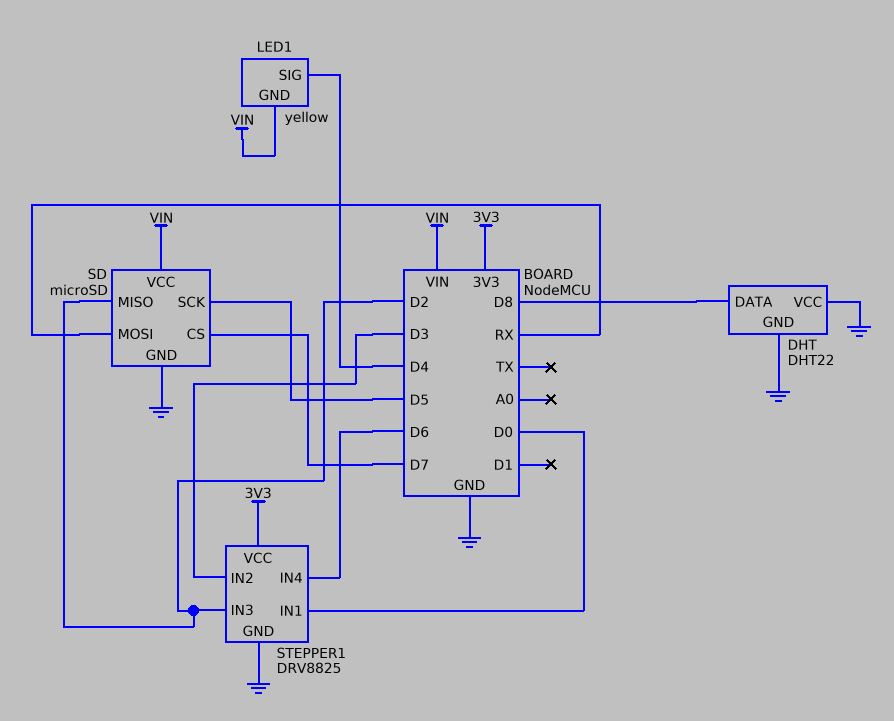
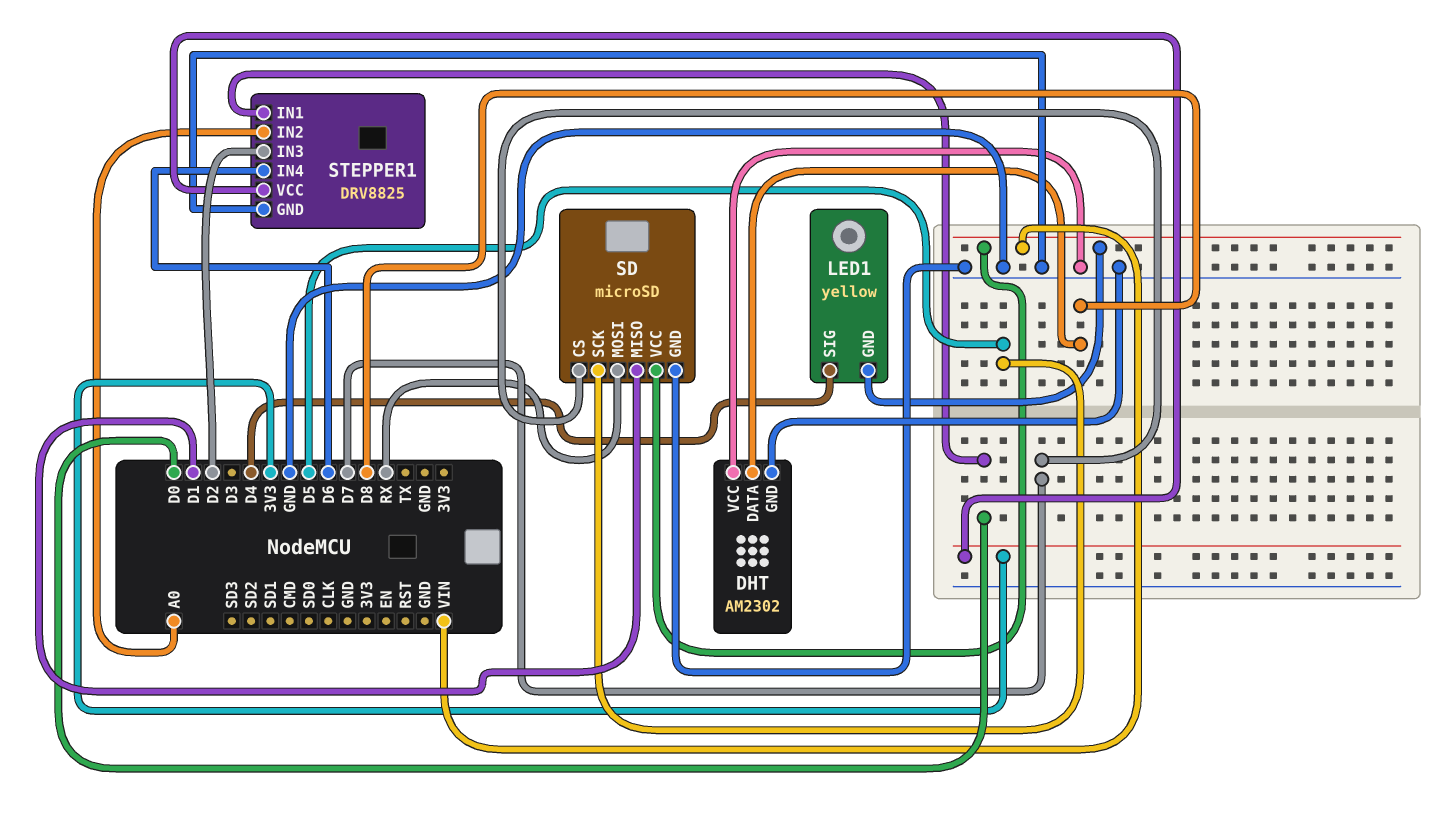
DHT: DHT22 -> AM2302
SD pin MISO: D2 -> D1
STEPPER1 pin IN2: D3 -> A0

